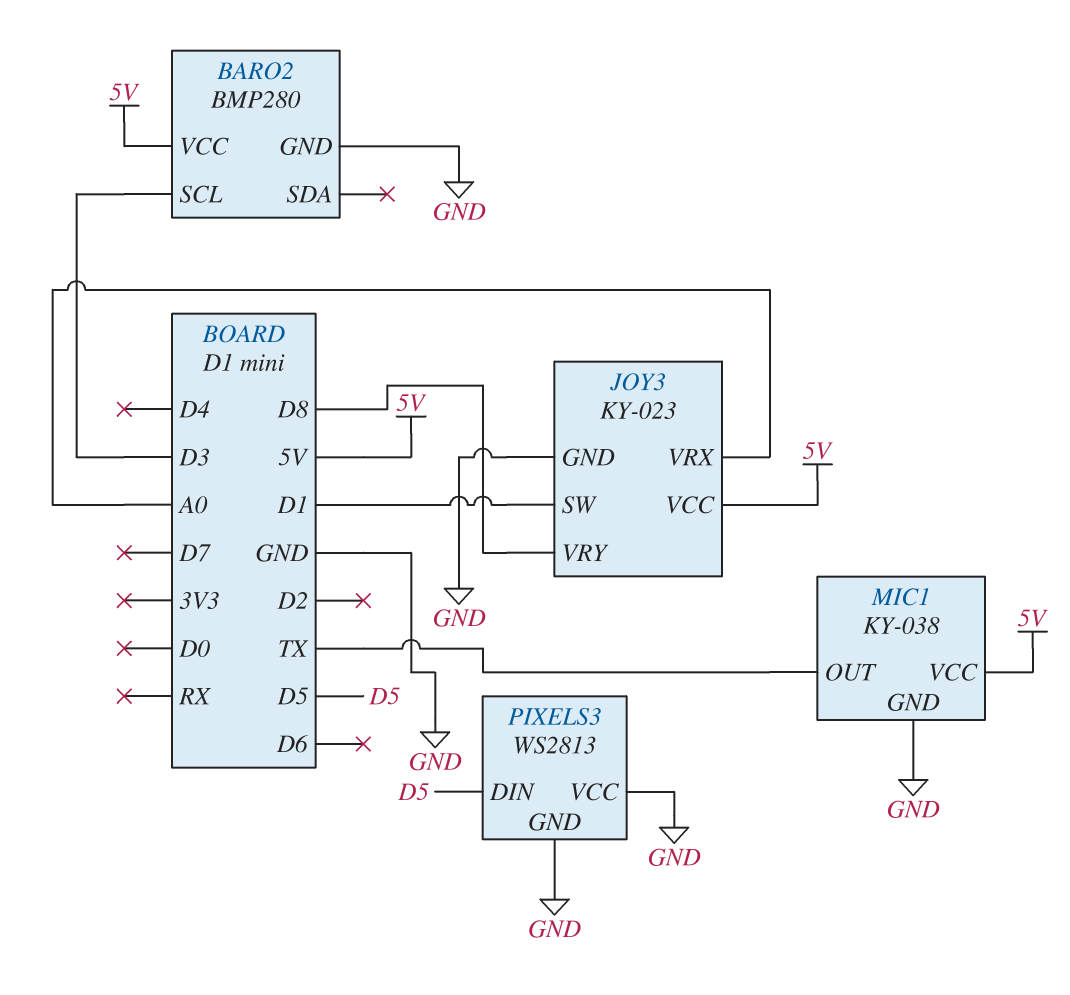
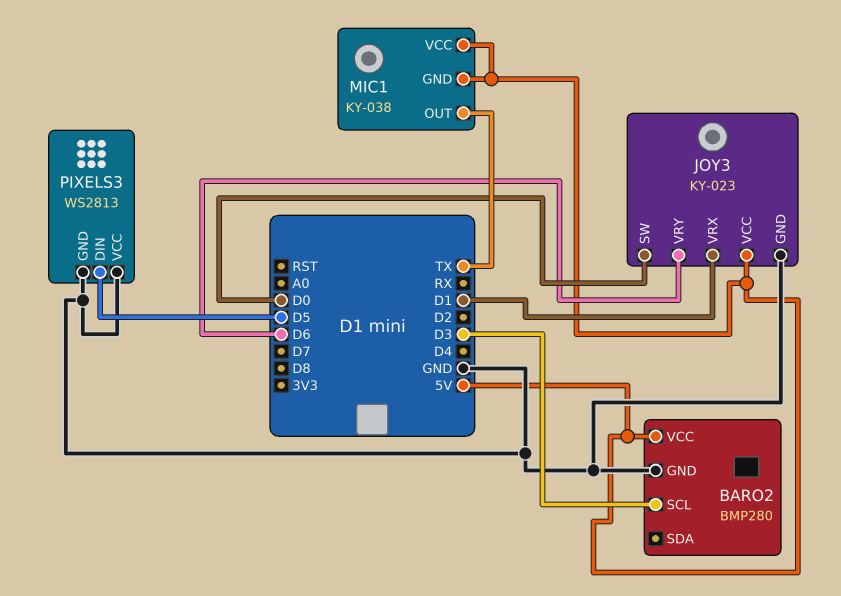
JOY3 pin SW: D1 -> D0
JOY3 pin VRX: A0 -> D1
JOY3 pin VRY: D8 -> D6
MIC1 pin GND: GND -> 5V

